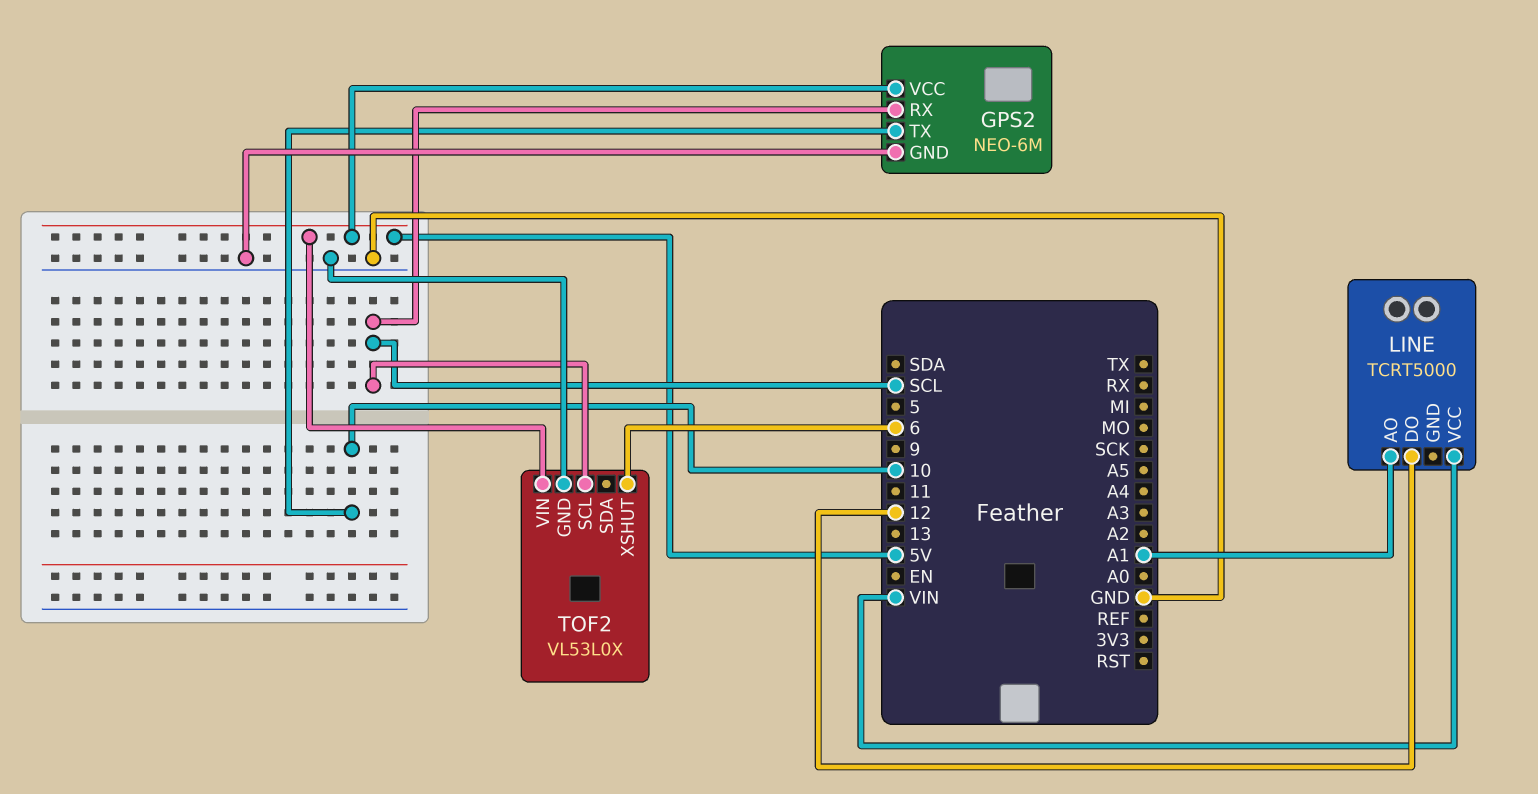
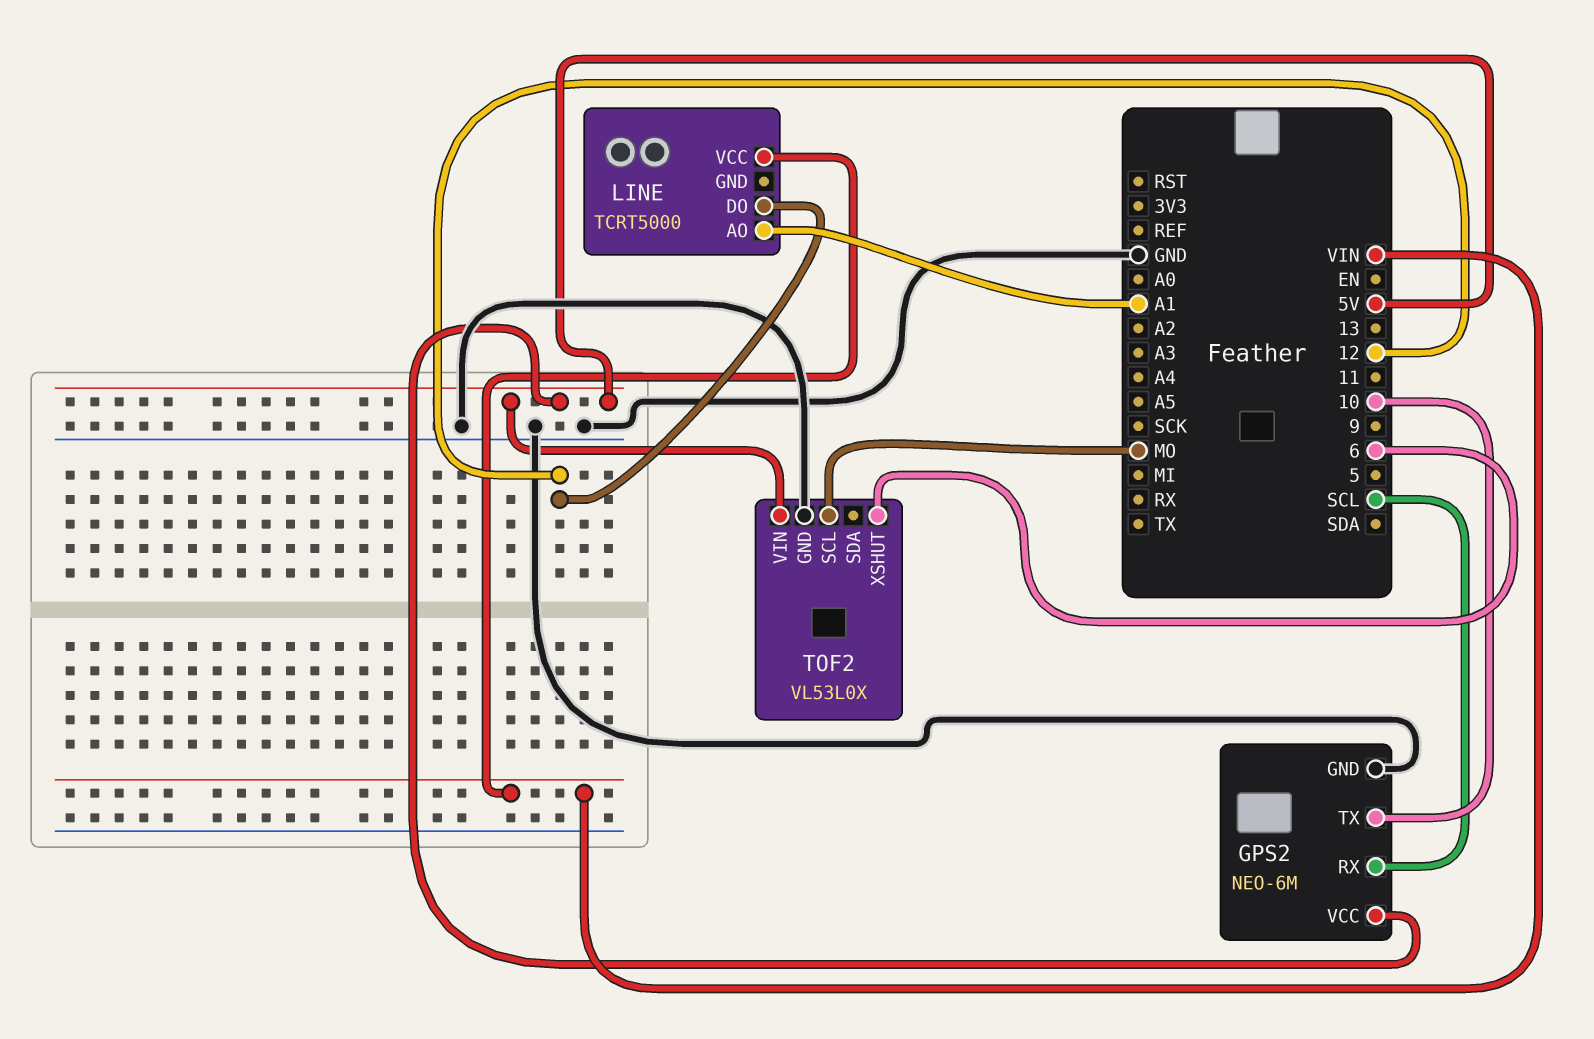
TOF2 pin SCL: SCL -> MO

